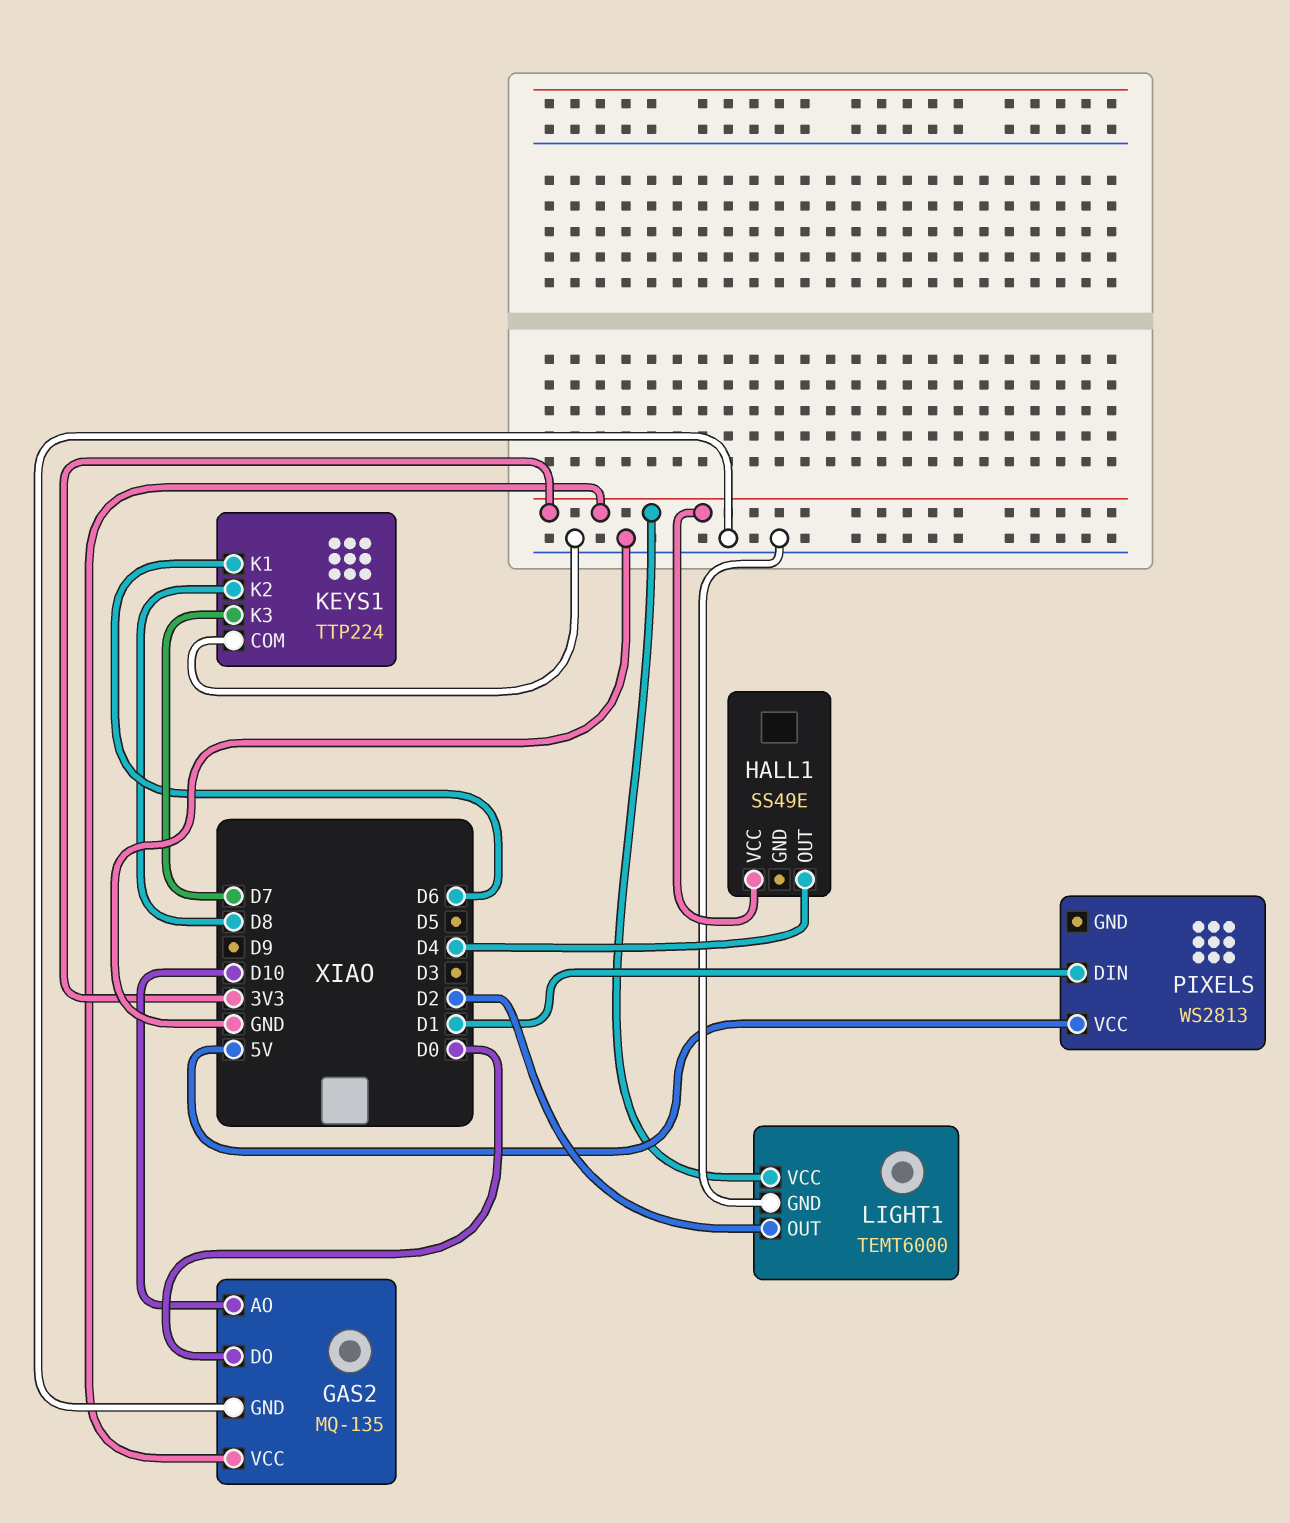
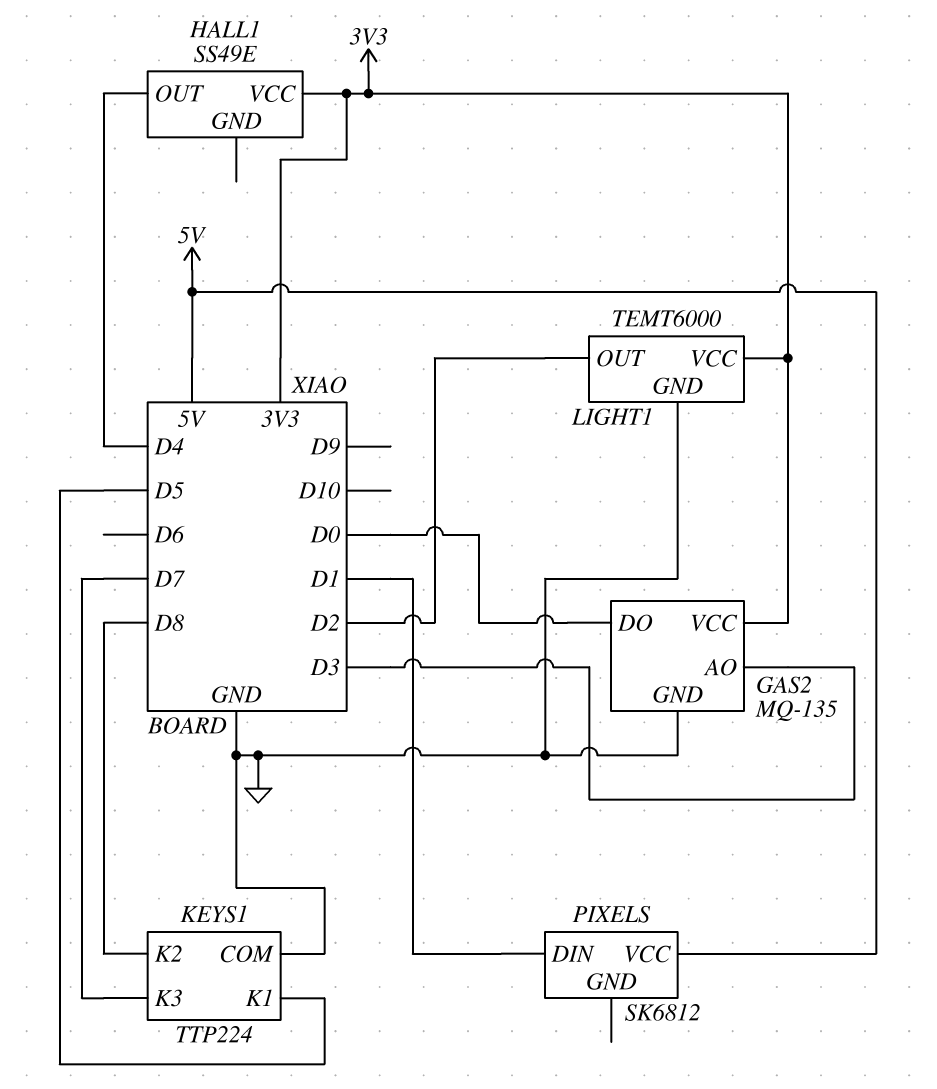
GAS2 pin AO: D10 -> D3
KEYS1 pin K1: D6 -> D5
PIXELS: WS2813 -> SK6812

